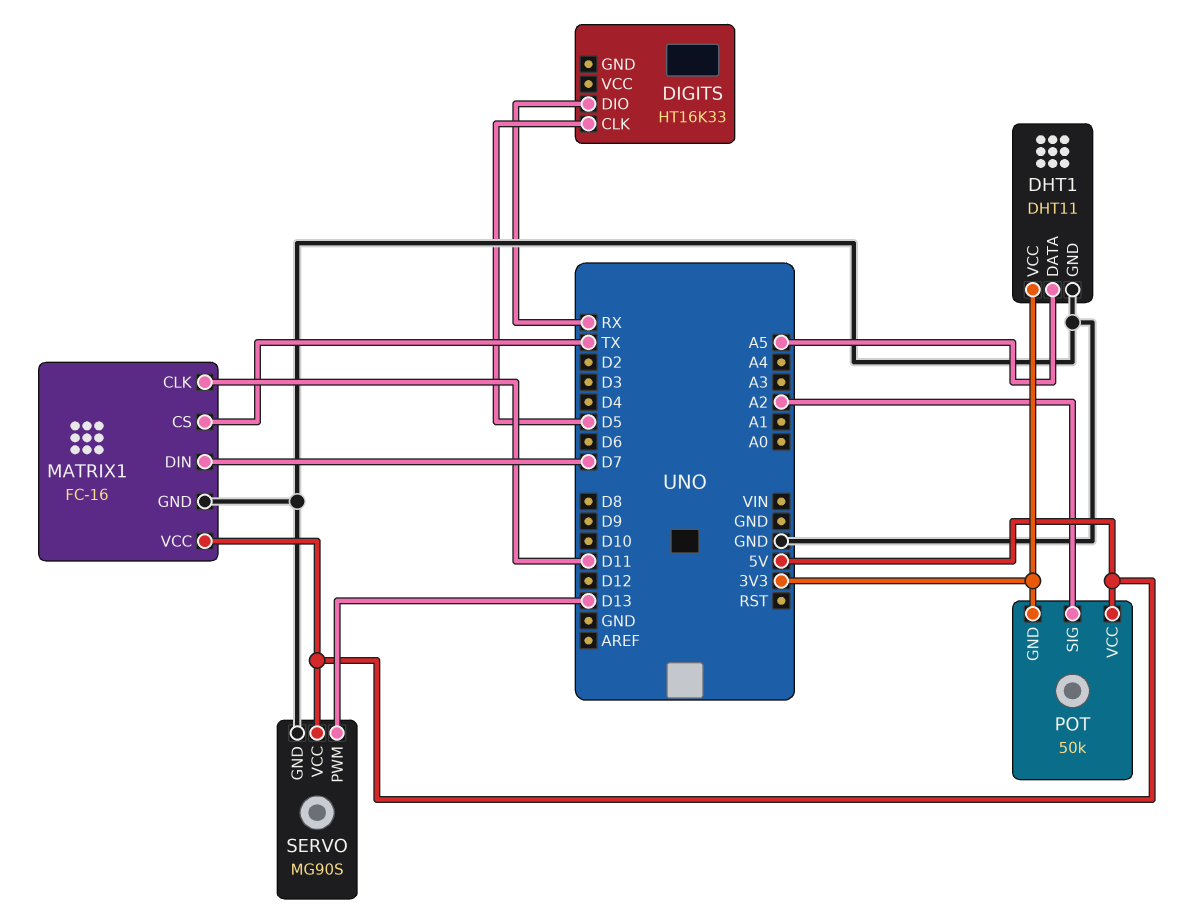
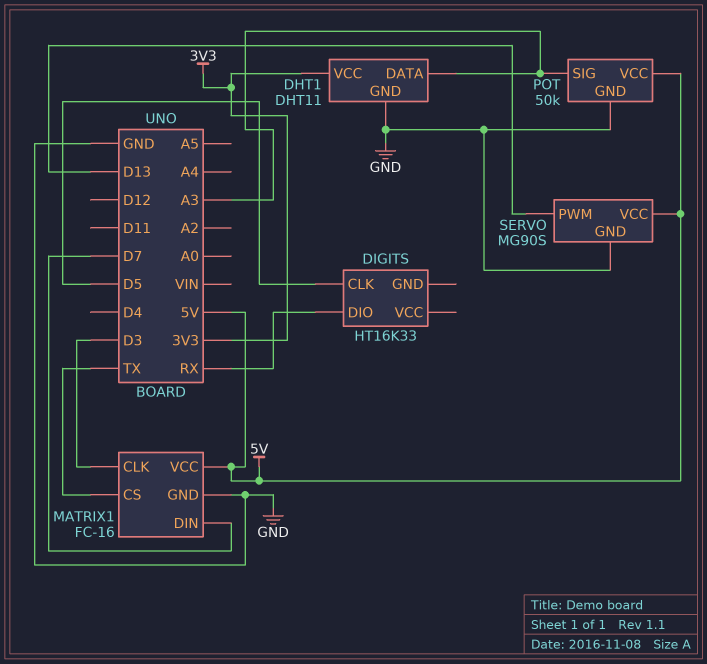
DHT1 pin DATA: A5 -> A3
MATRIX1 pin CLK: D11 -> D3
POT pin GND: 3V3 -> GND
POT pin SIG: A2 -> A3

